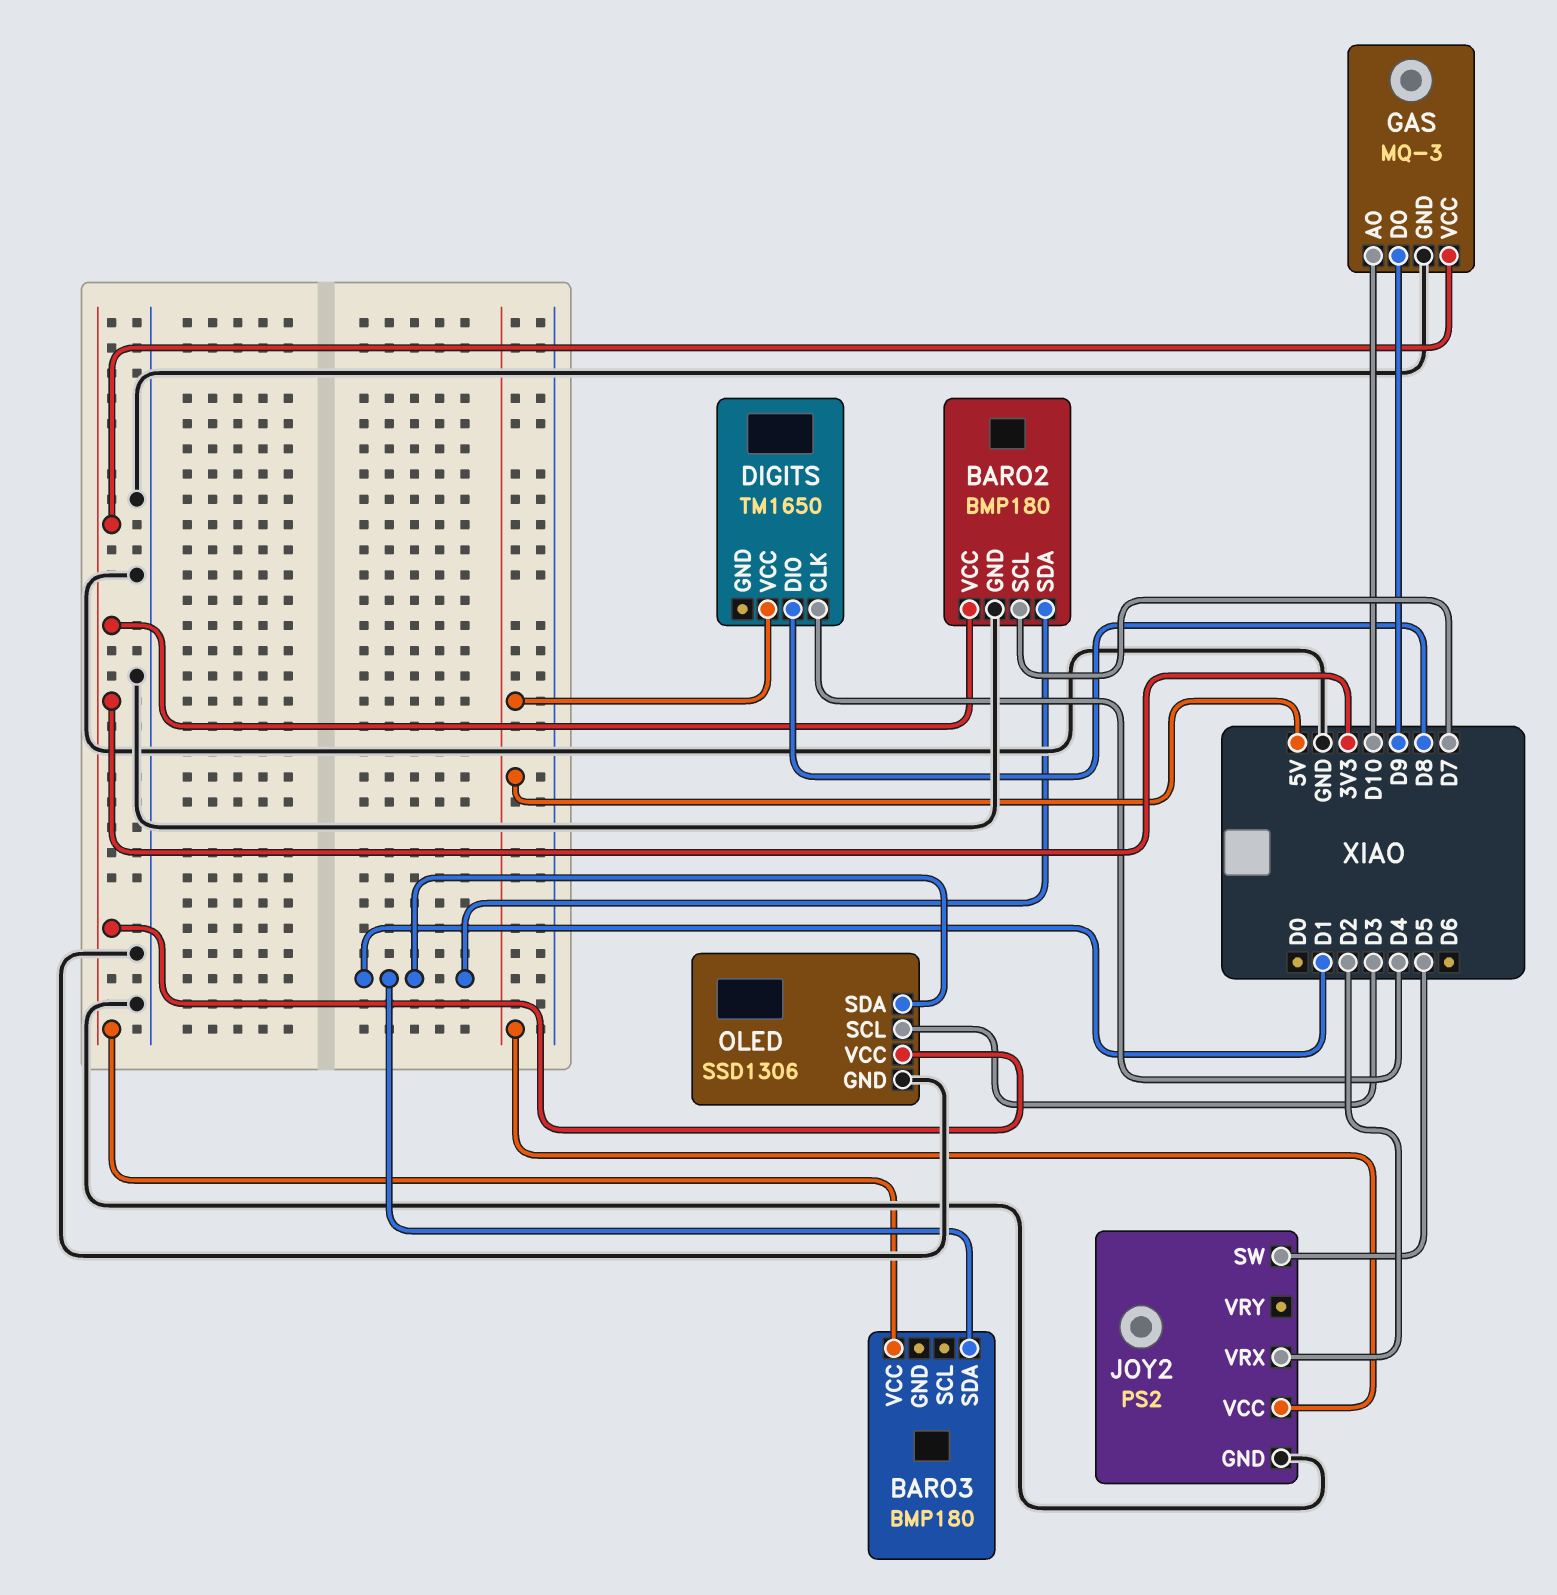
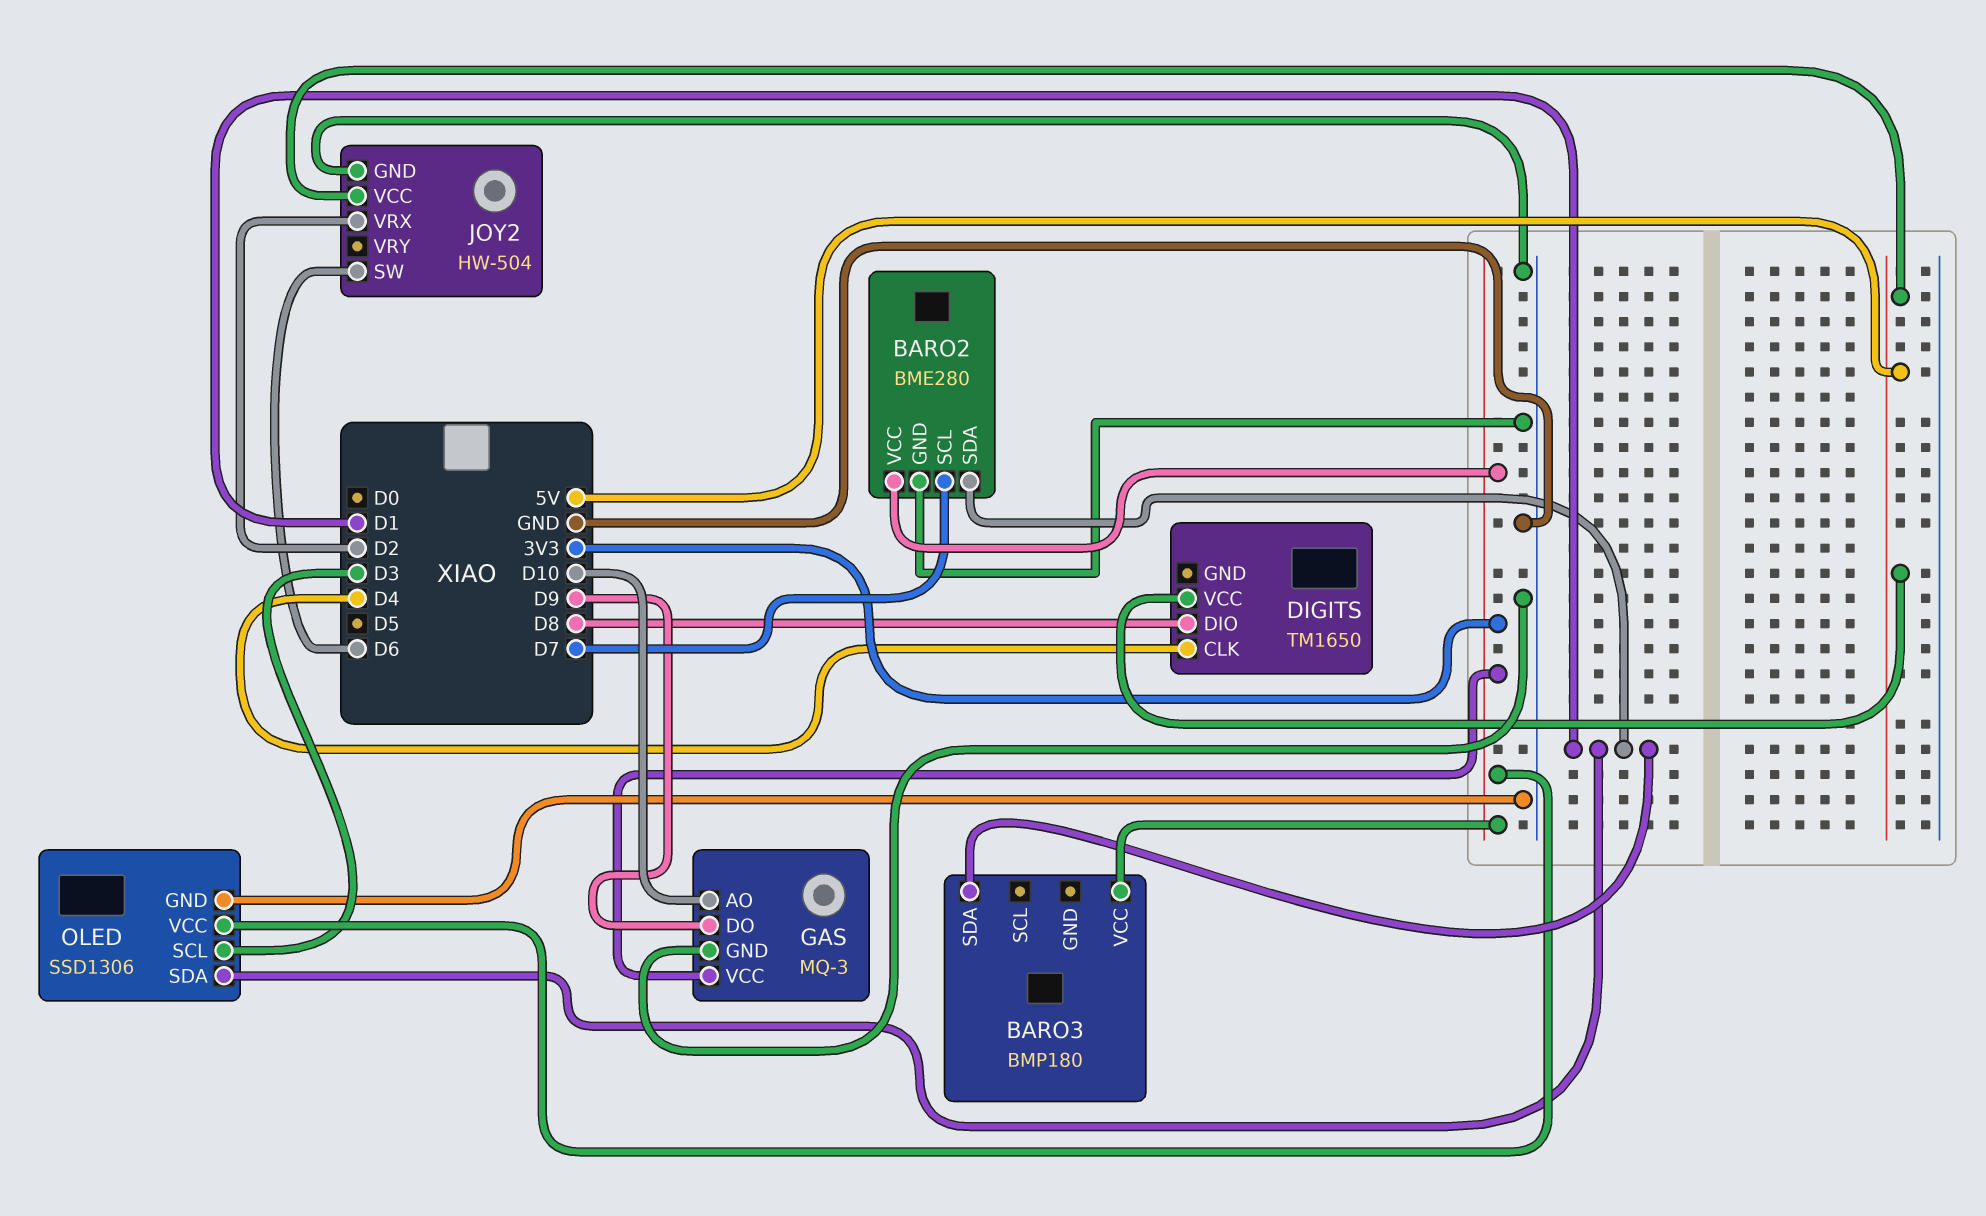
BARO2: BMP180 -> BME280
JOY2: PS2 -> HW-504
JOY2 pin SW: D5 -> D6

